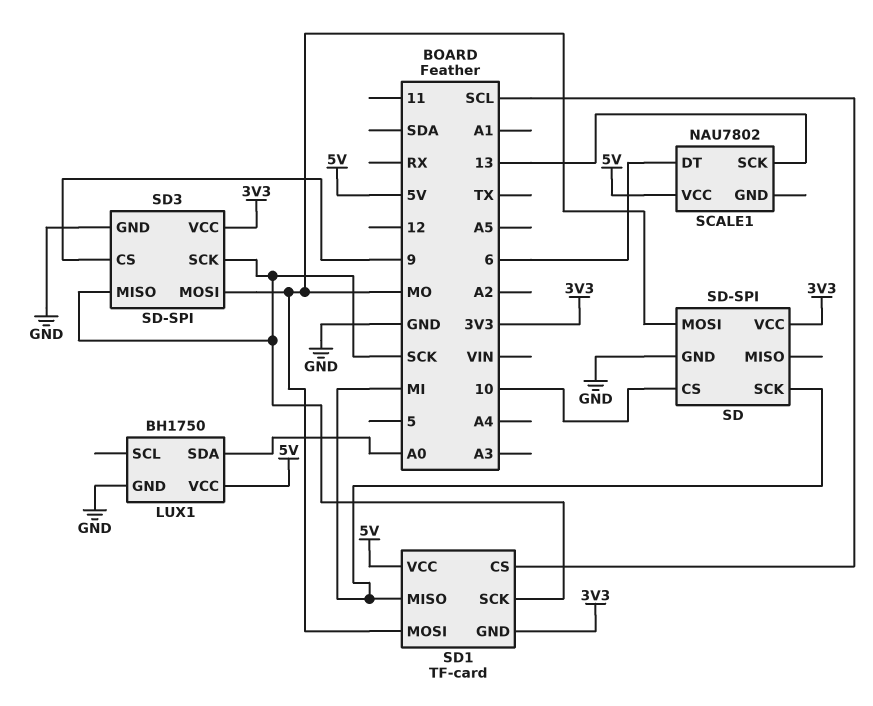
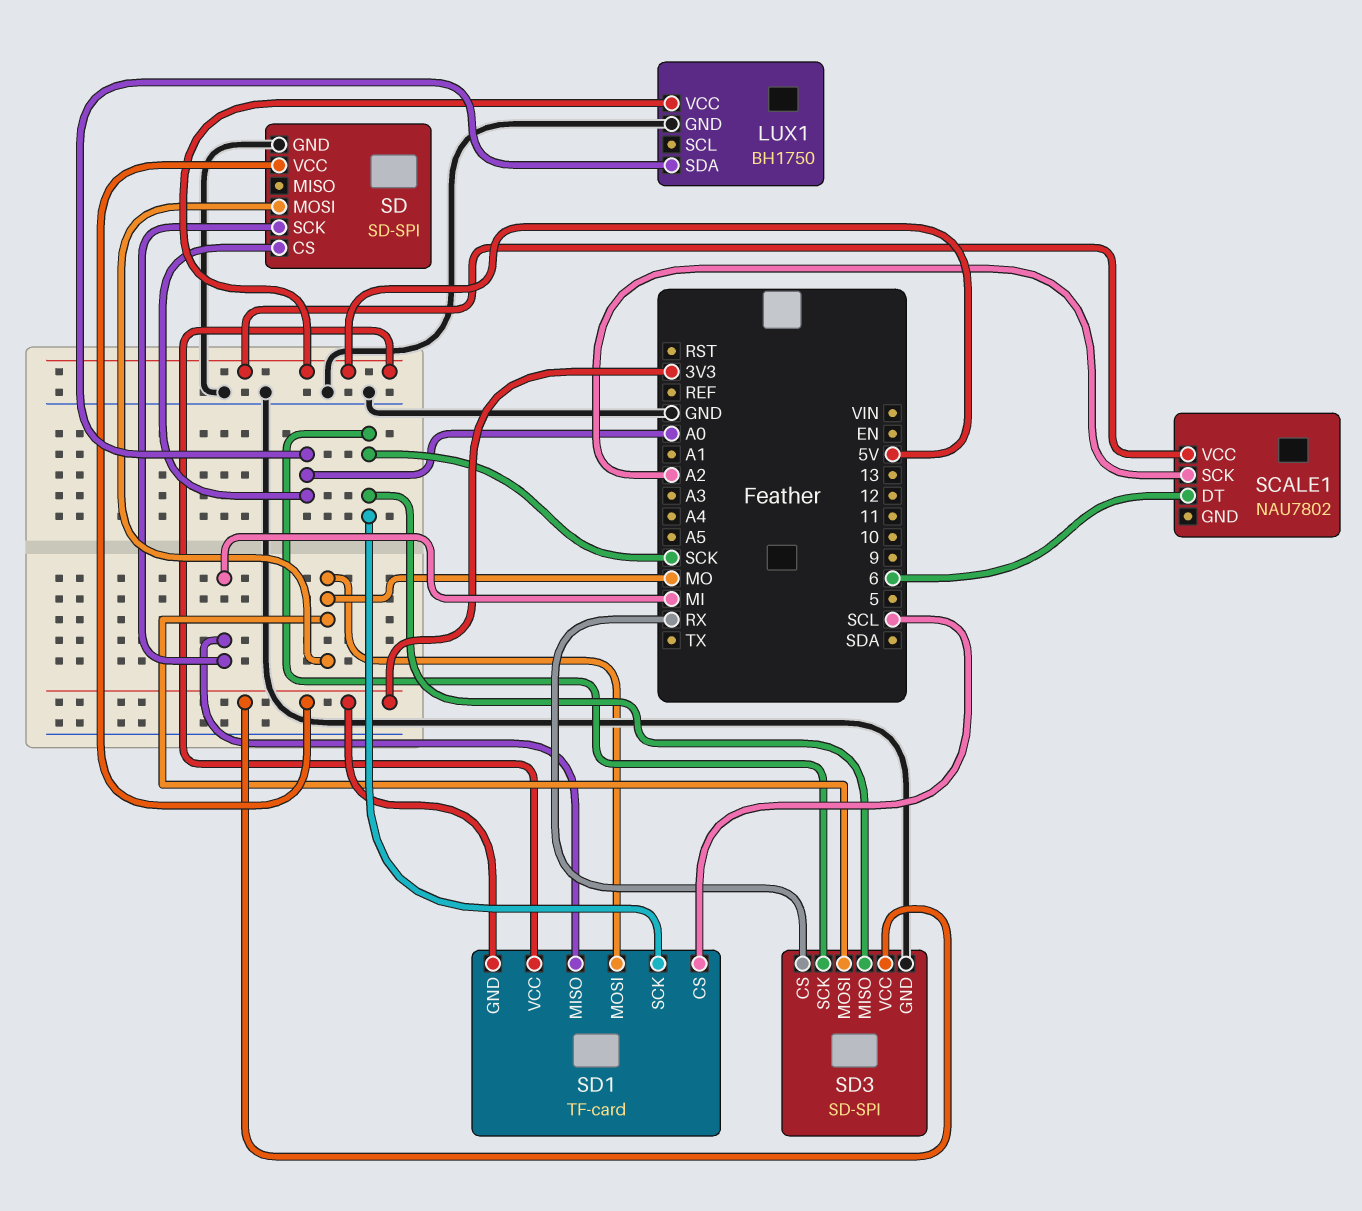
SCALE1 pin SCK: 13 -> A2
SD pin CS: 10 -> A0
SD3 pin CS: 9 -> RX

